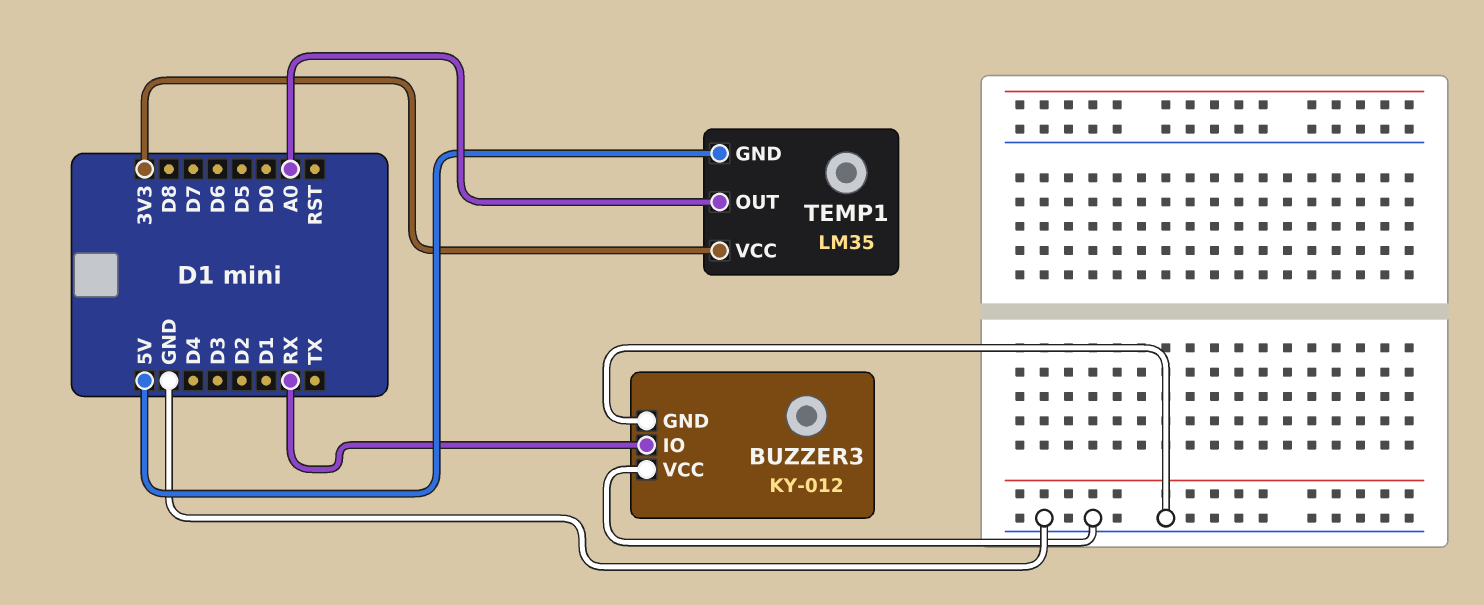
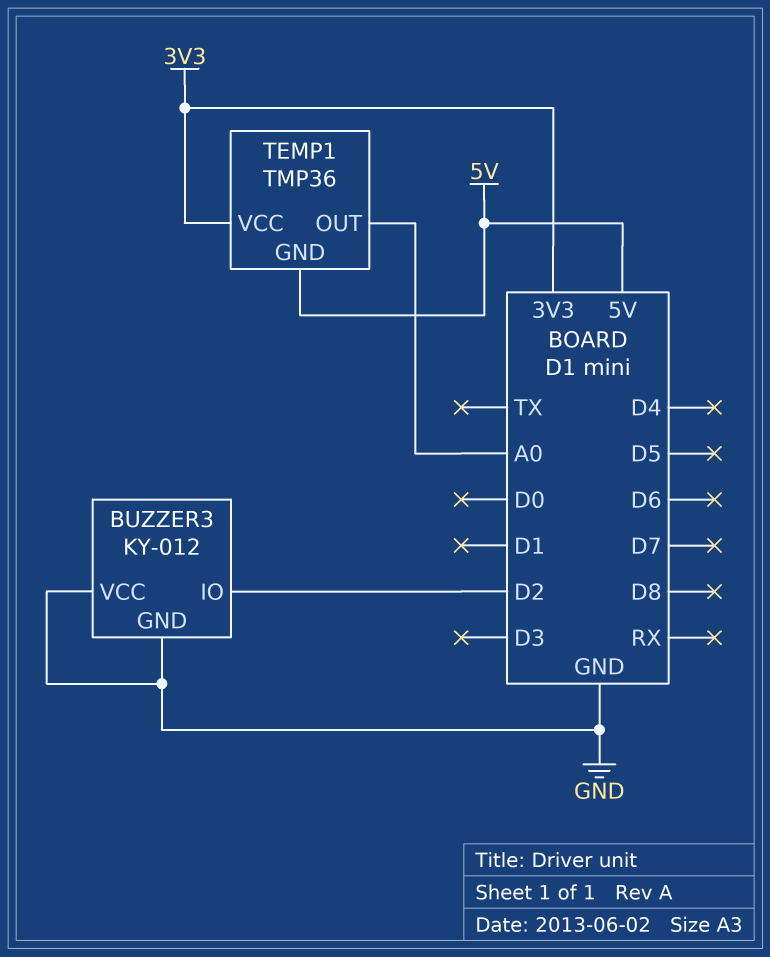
BUZZER3 pin IO: RX -> D2
TEMP1: LM35 -> TMP36

